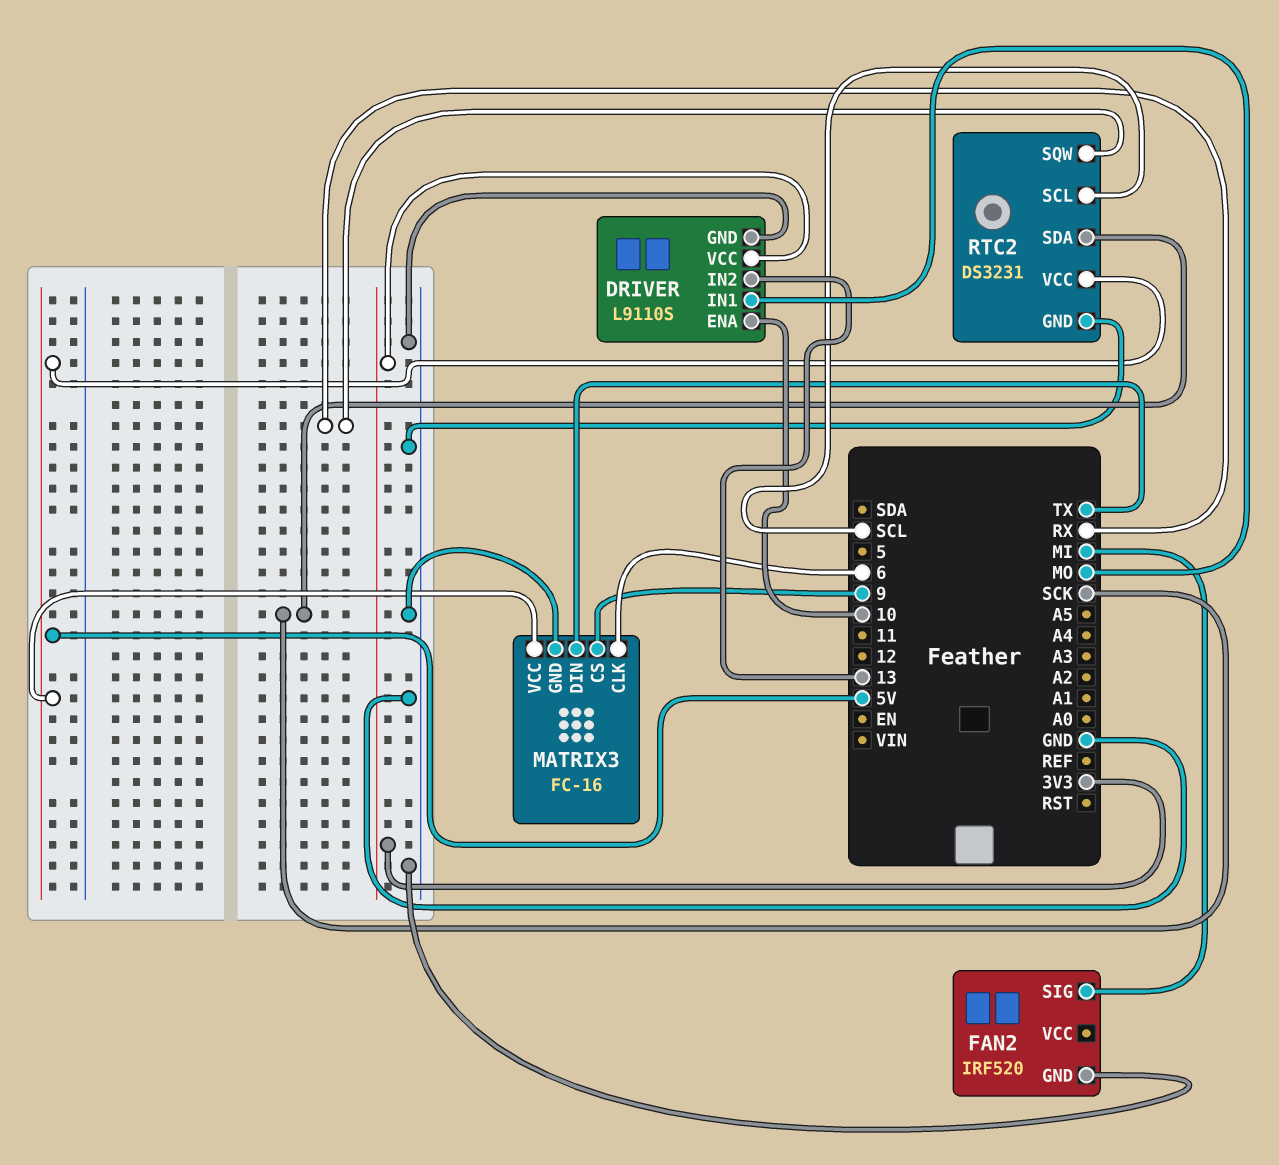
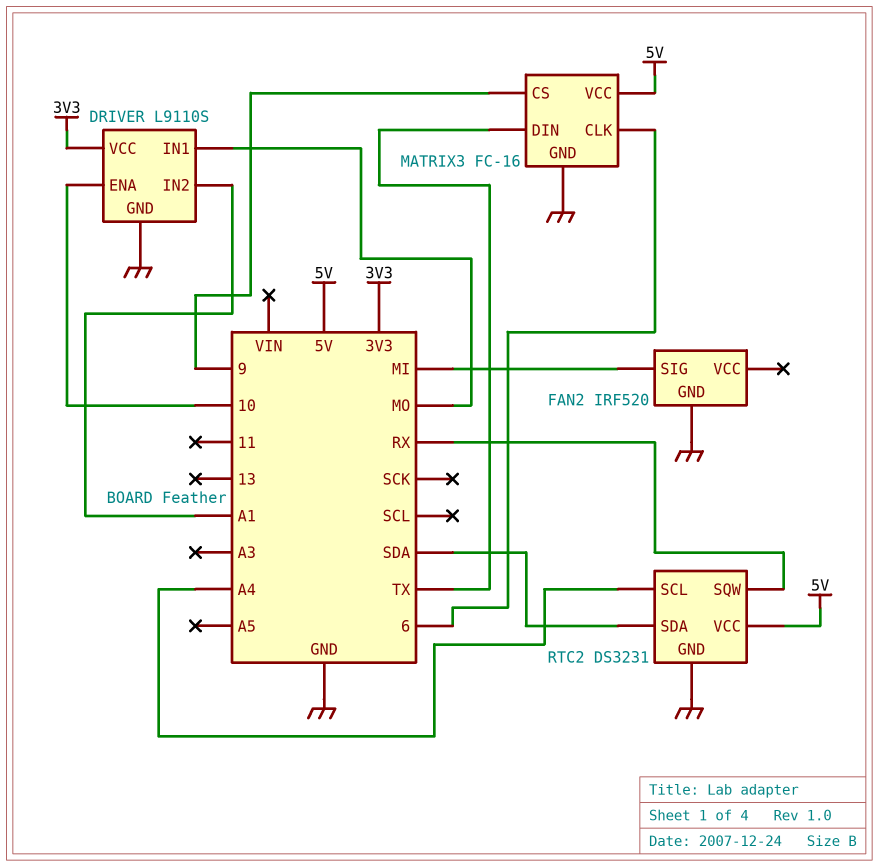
DRIVER pin IN2: 13 -> A1
RTC2 pin SCL: SCL -> A4
RTC2 pin SDA: SCK -> SDA

